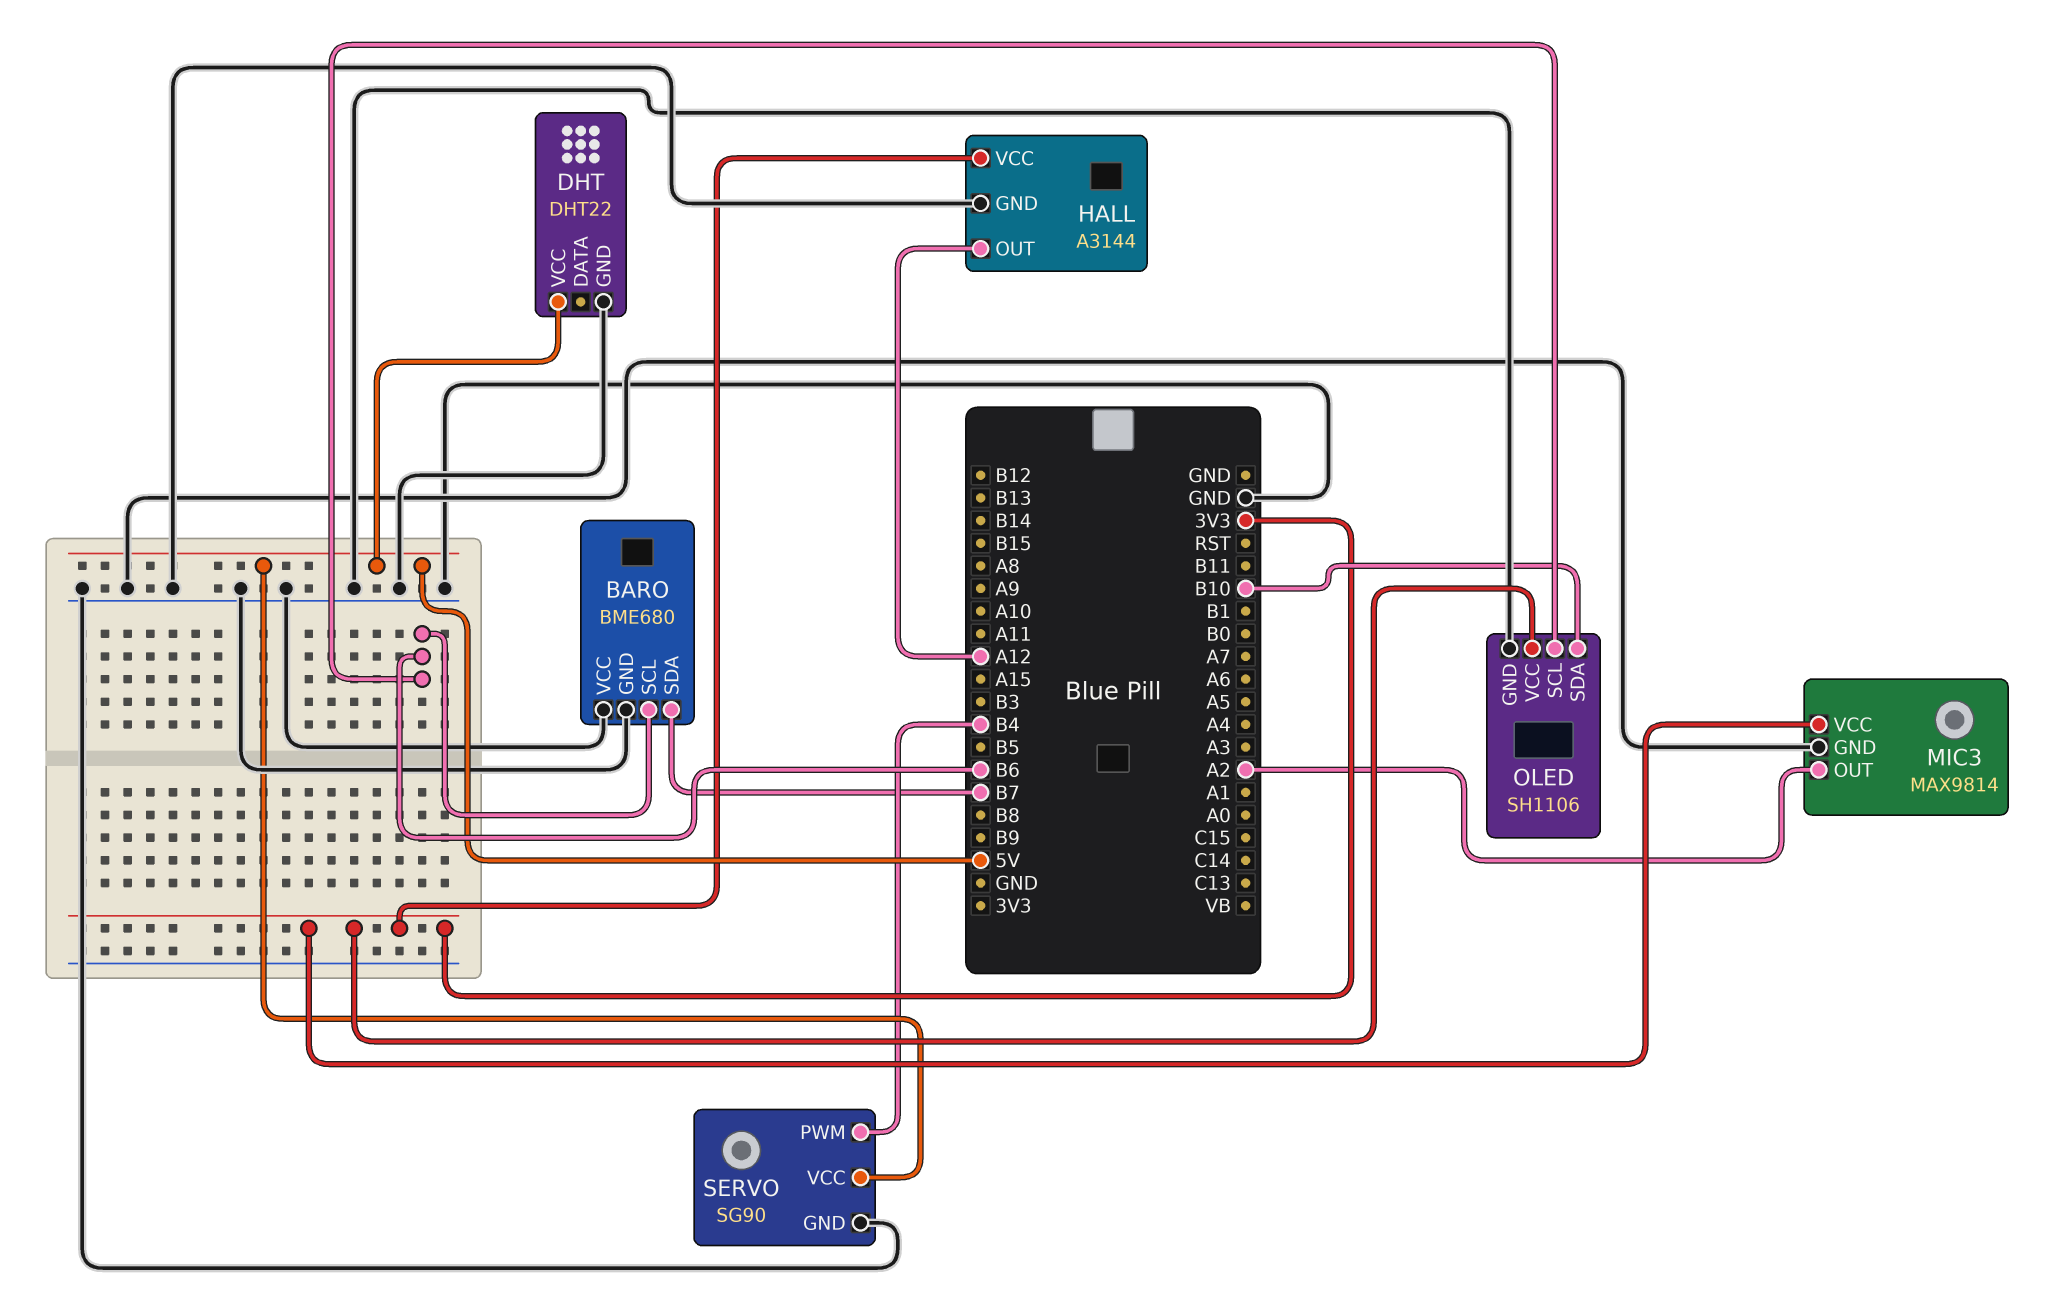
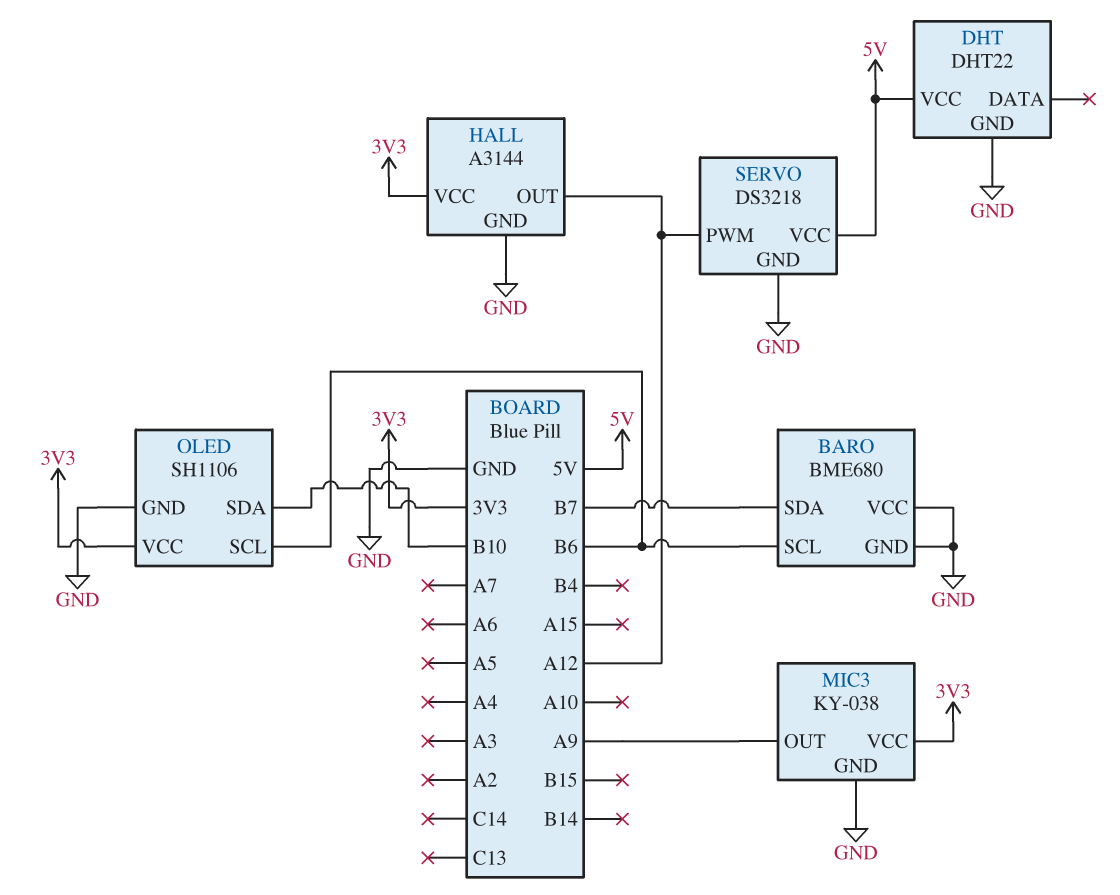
MIC3: MAX9814 -> KY-038
MIC3 pin OUT: A2 -> A9
SERVO: SG90 -> DS3218
SERVO pin PWM: B4 -> A12

